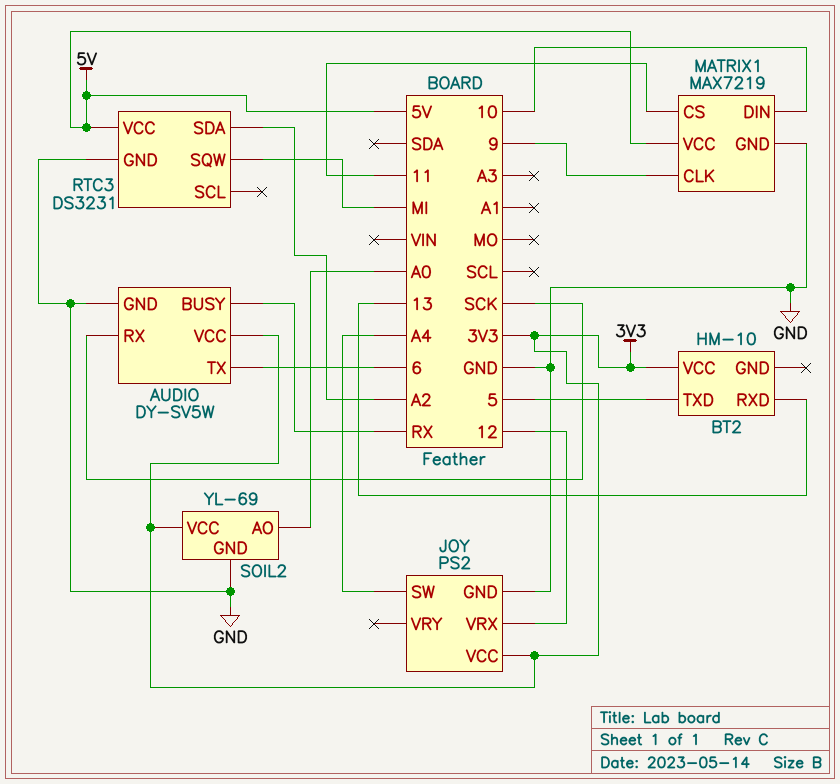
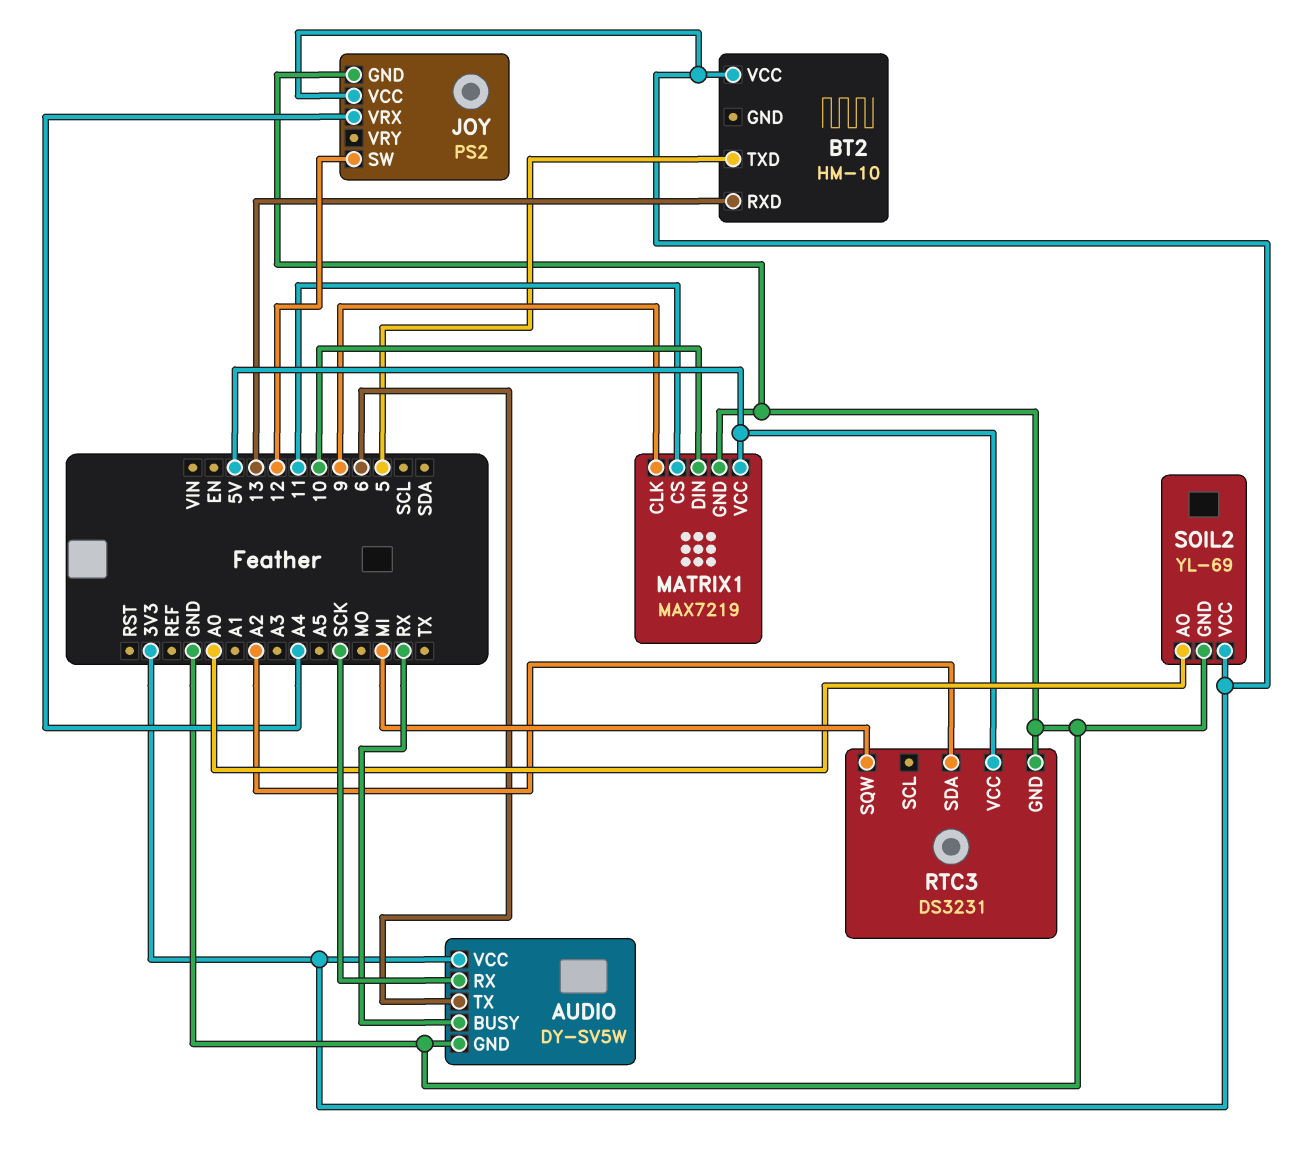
JOY pin SW: A4 -> 12
JOY pin VRX: 12 -> A4

